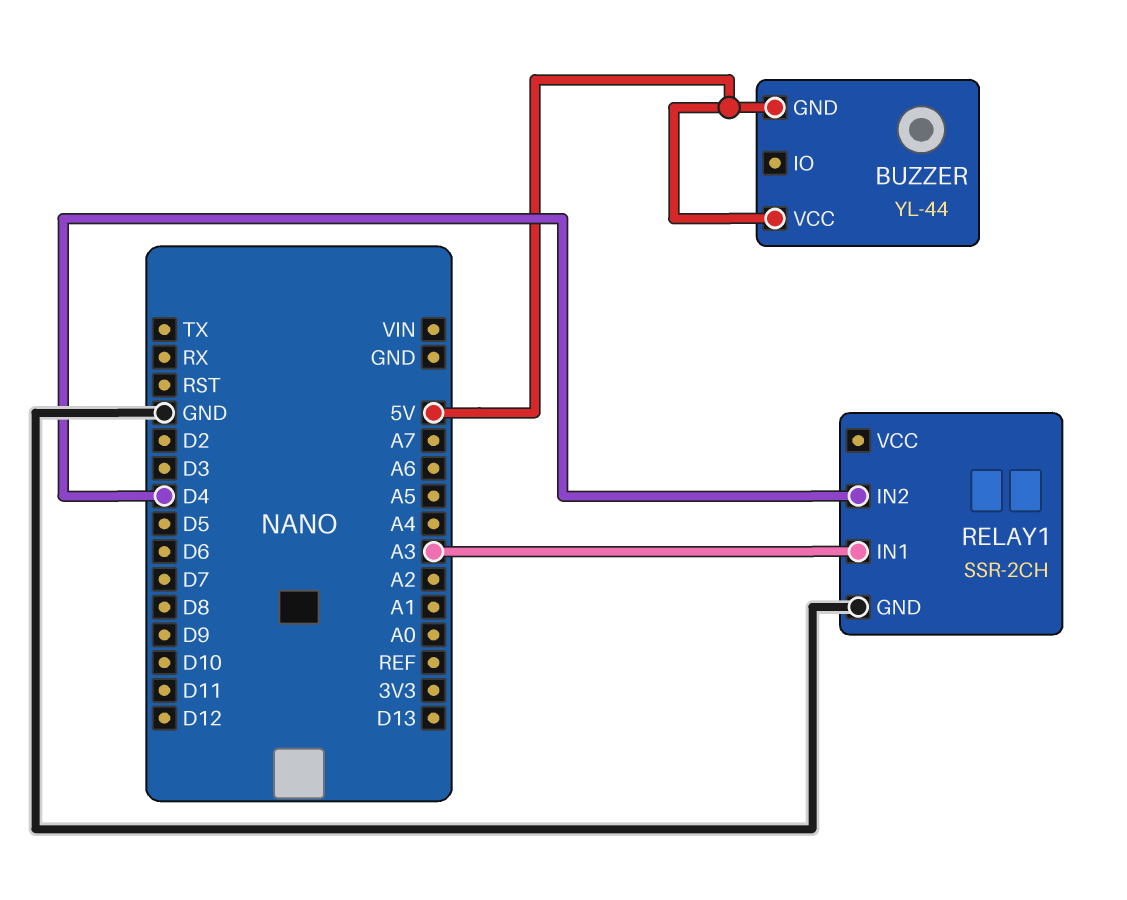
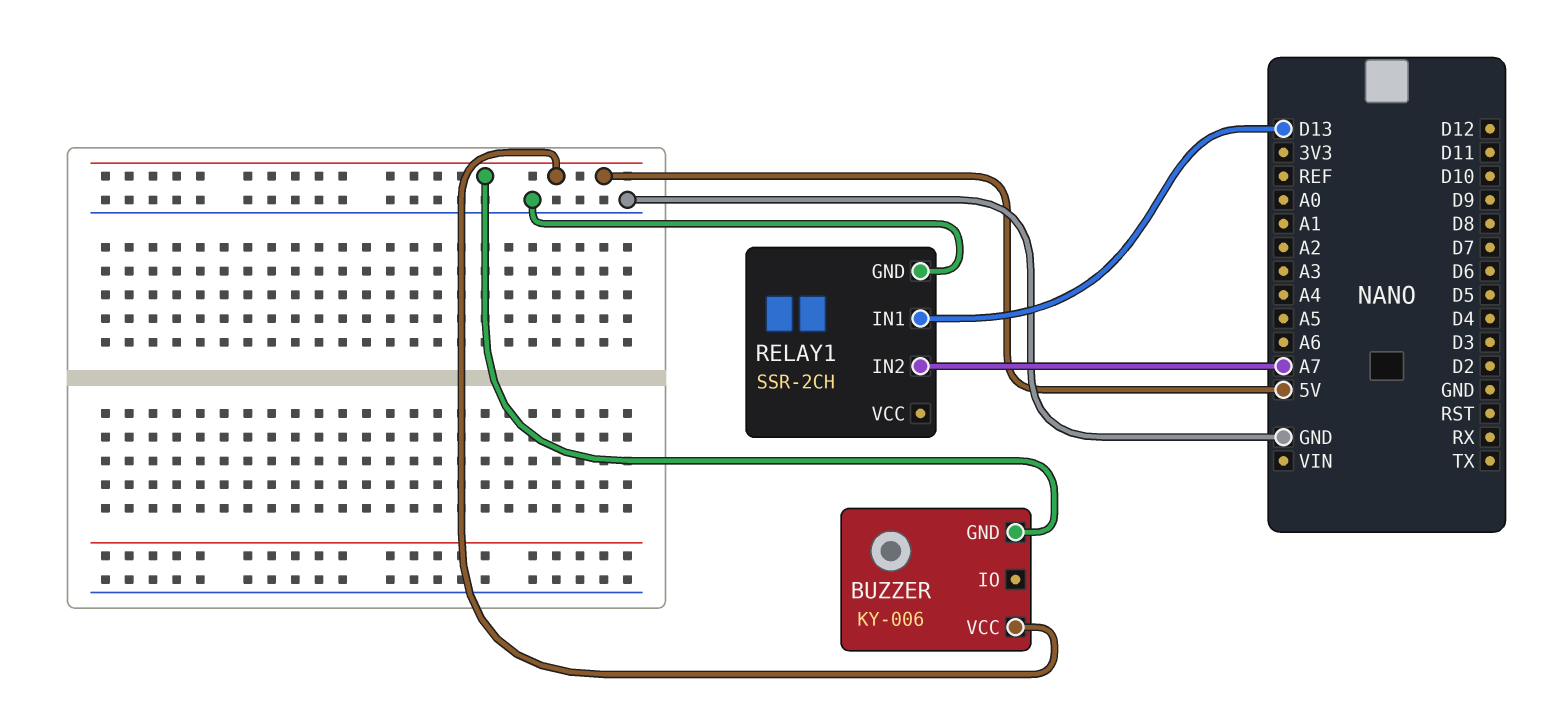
BUZZER: YL-44 -> KY-006
RELAY1 pin IN1: A3 -> D13
RELAY1 pin IN2: D4 -> A7

